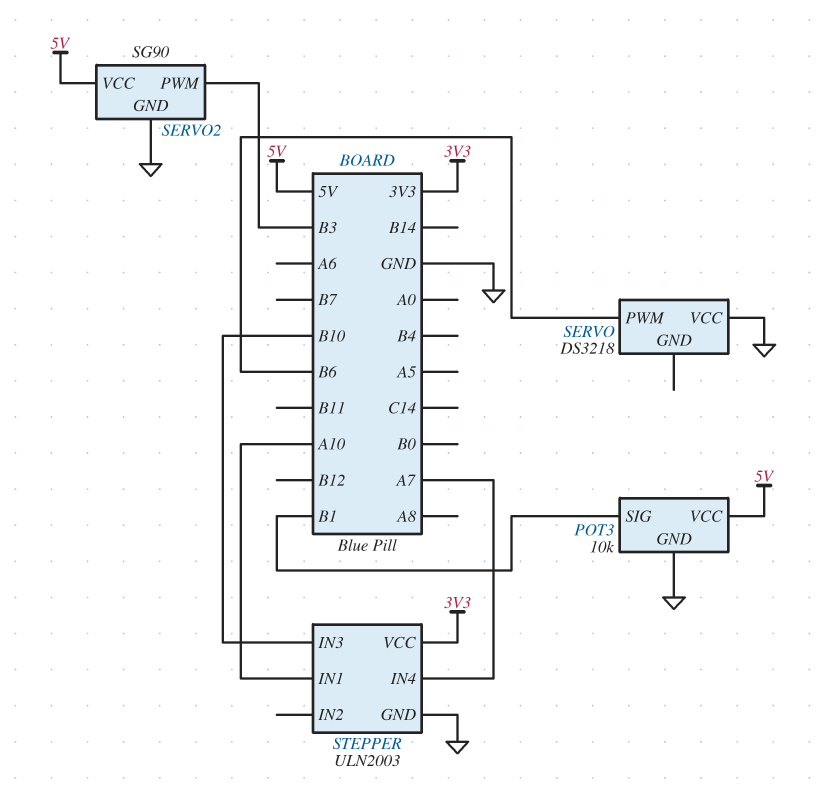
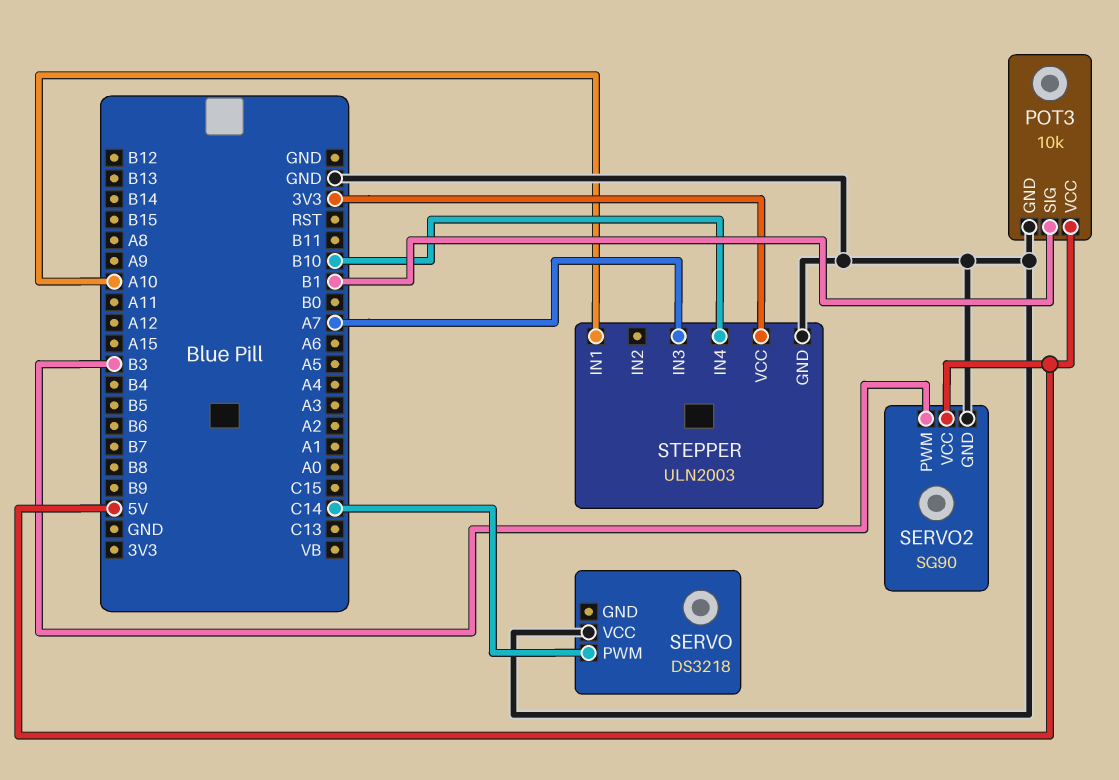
SERVO pin PWM: B6 -> C14
STEPPER pin IN3: B10 -> A7
STEPPER pin IN4: A7 -> B10

